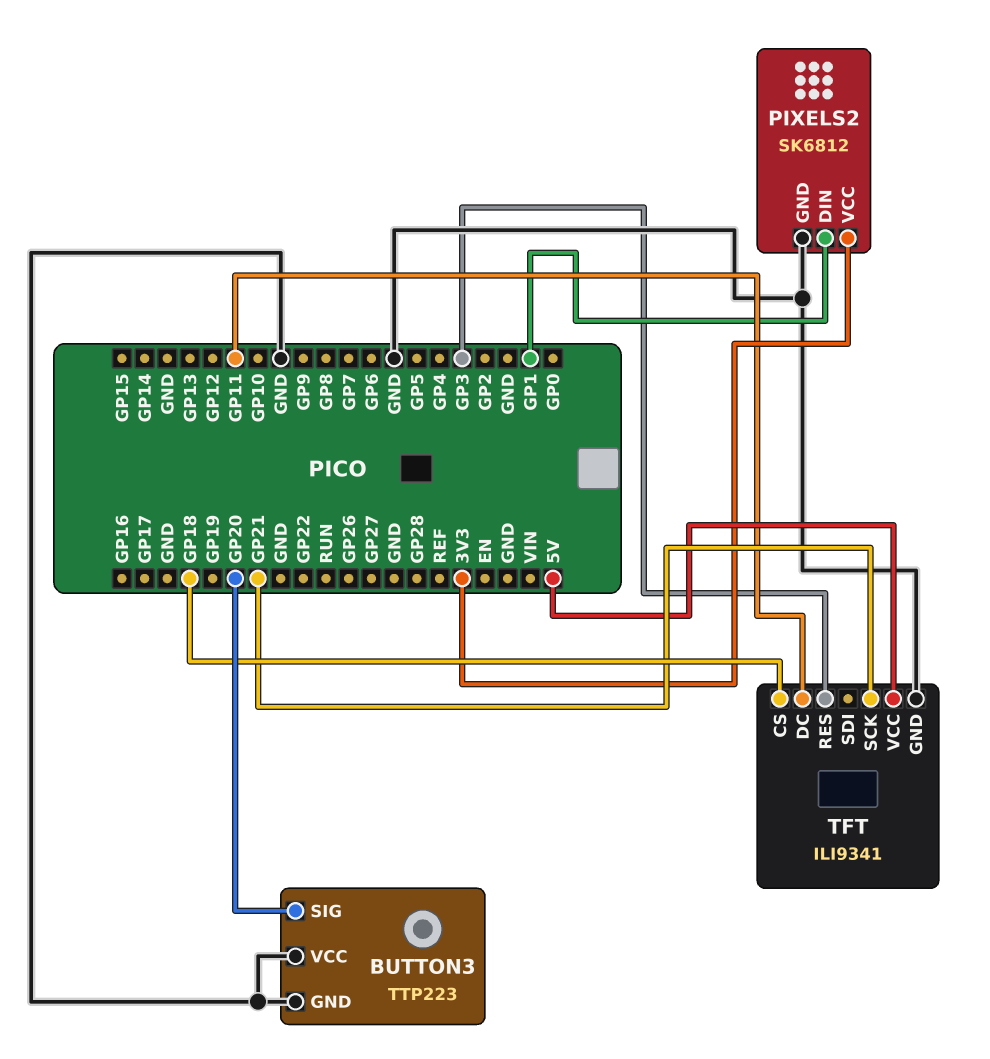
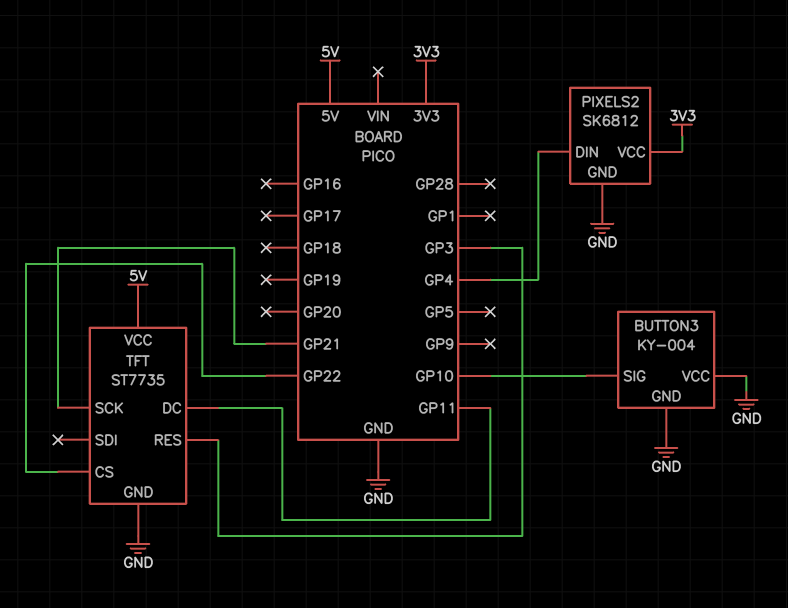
BUTTON3: TTP223 -> KY-004
BUTTON3 pin SIG: GP20 -> GP10
PIXELS2 pin DIN: GP1 -> GP4
TFT: ILI9341 -> ST7735
TFT pin CS: GP18 -> GP22

